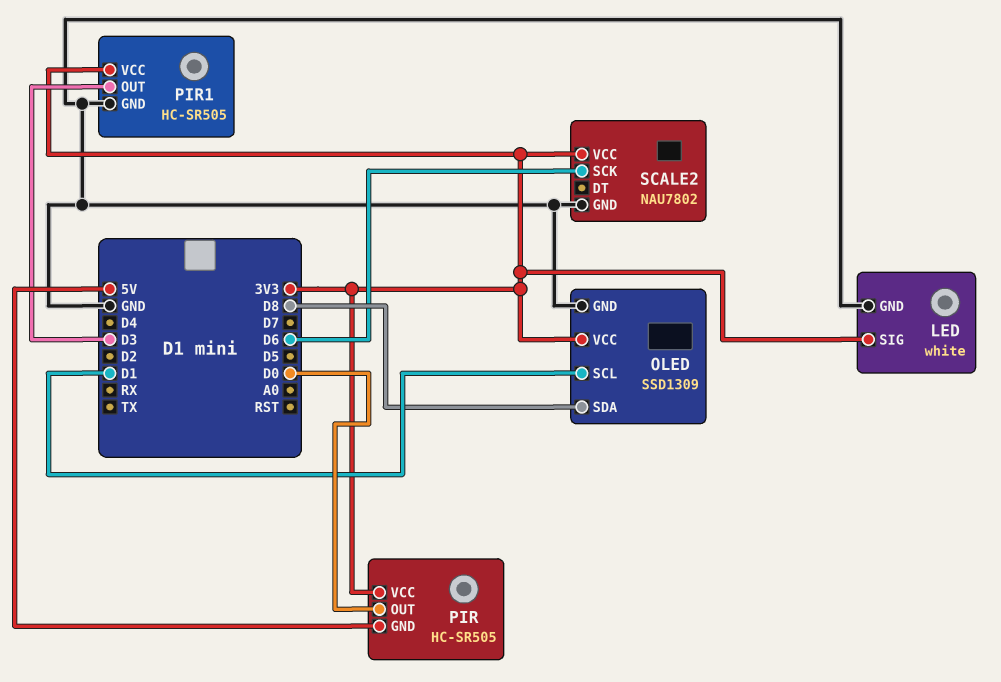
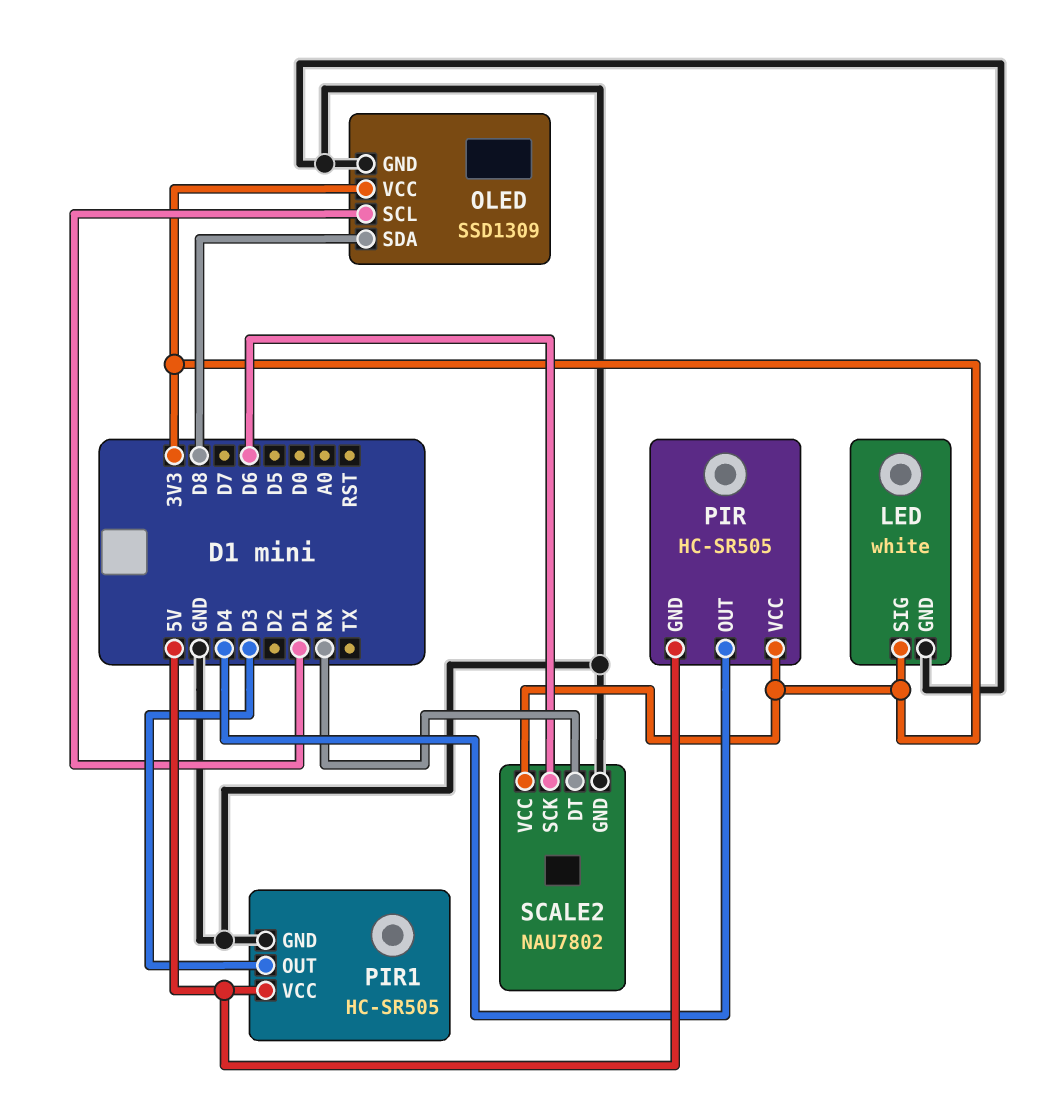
PIR pin OUT: D0 -> D4
PIR1 pin VCC: 3V3 -> 5V
SCALE2 pin DT: none -> RX

